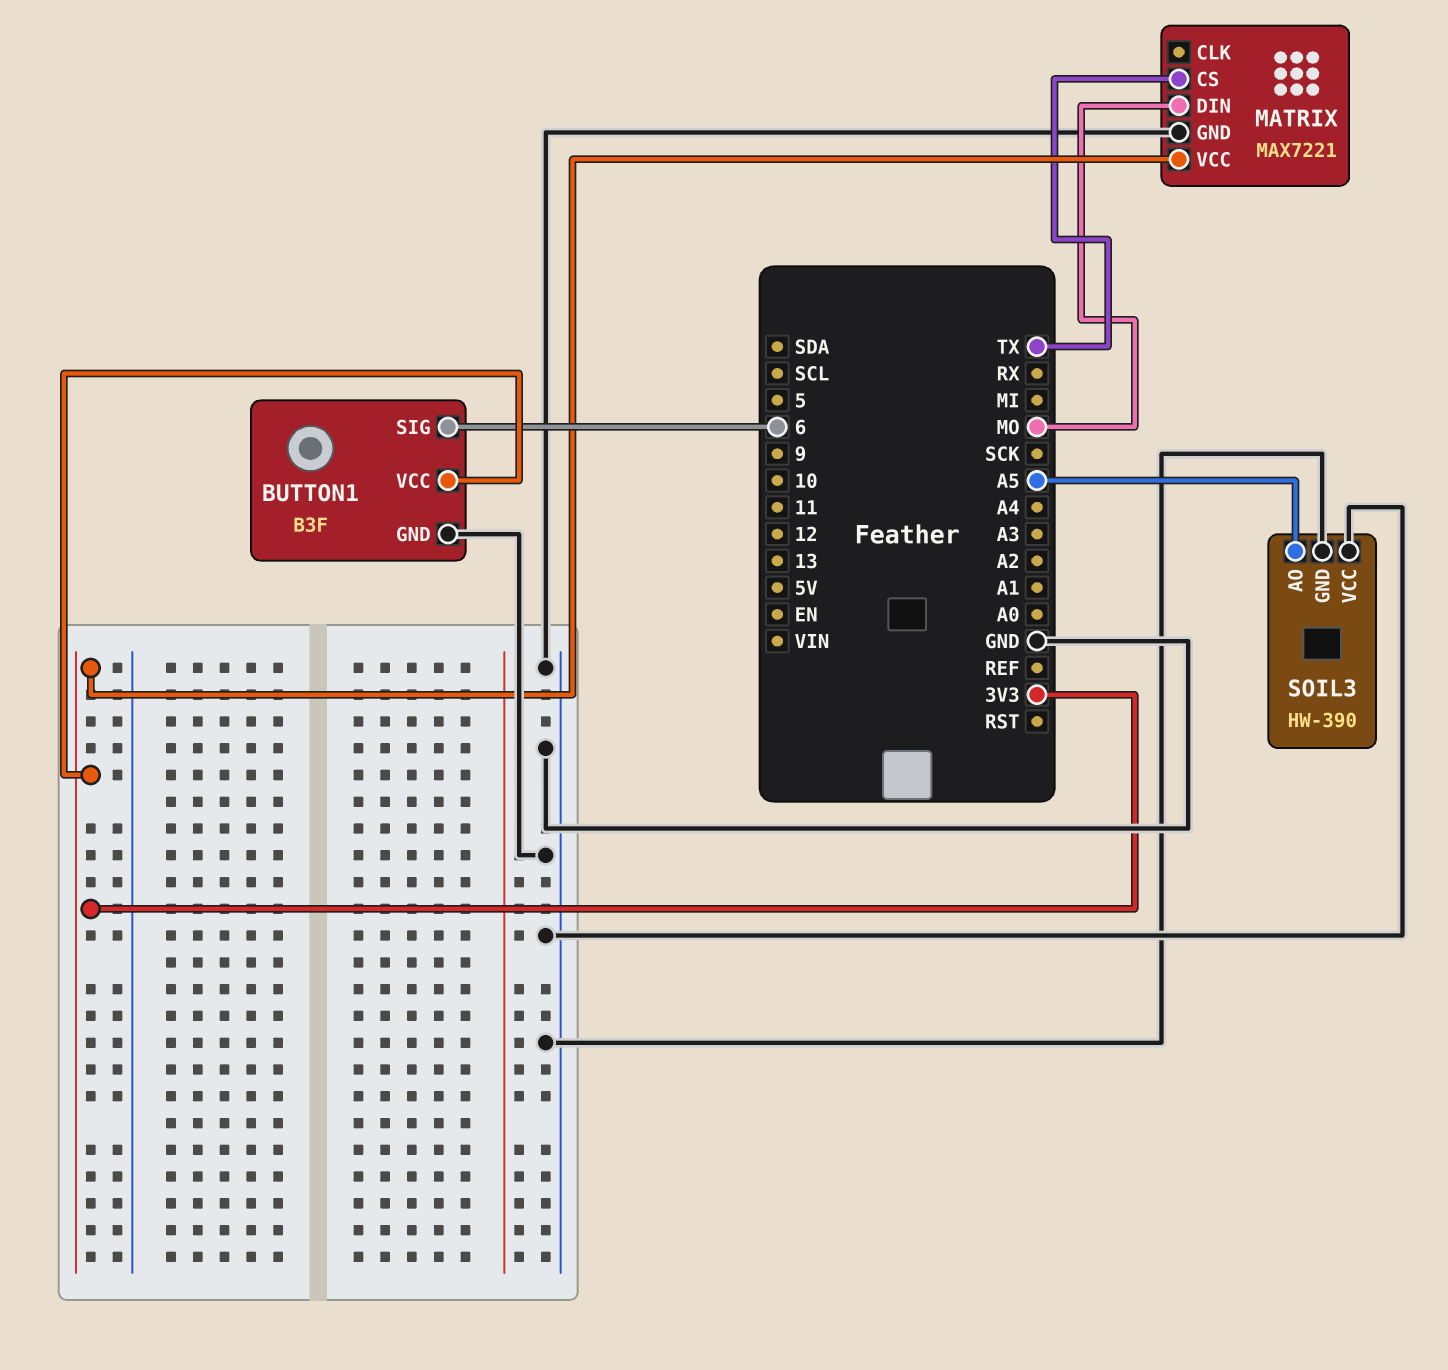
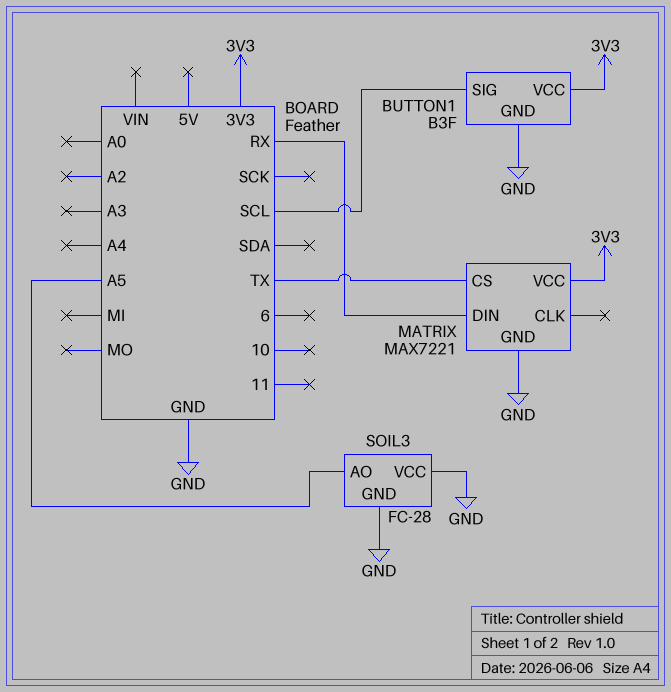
BUTTON1 pin SIG: 6 -> SCL
MATRIX pin DIN: MO -> RX
SOIL3: HW-390 -> FC-28

